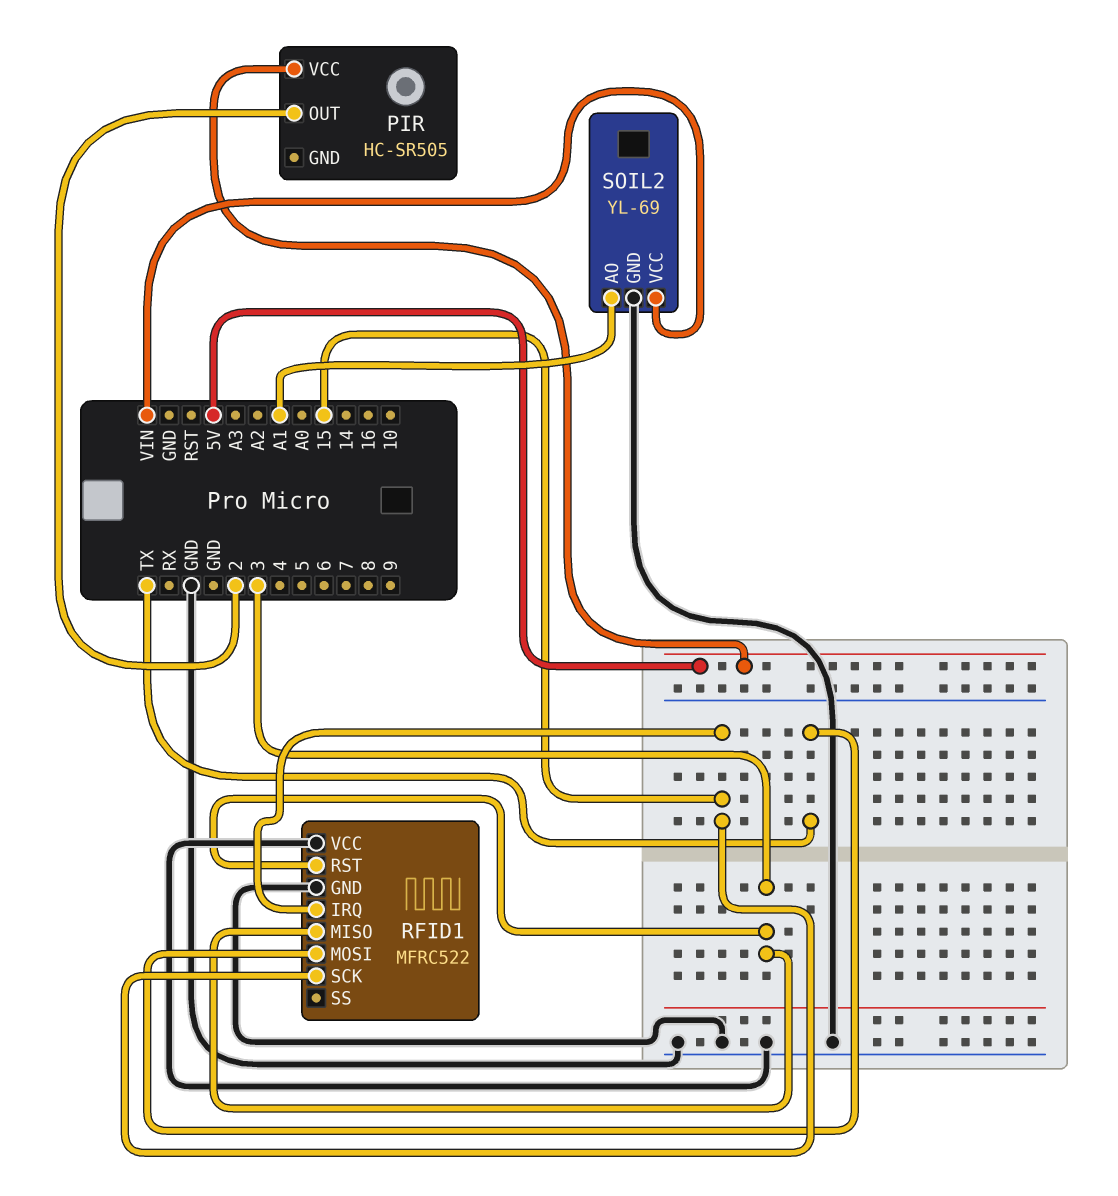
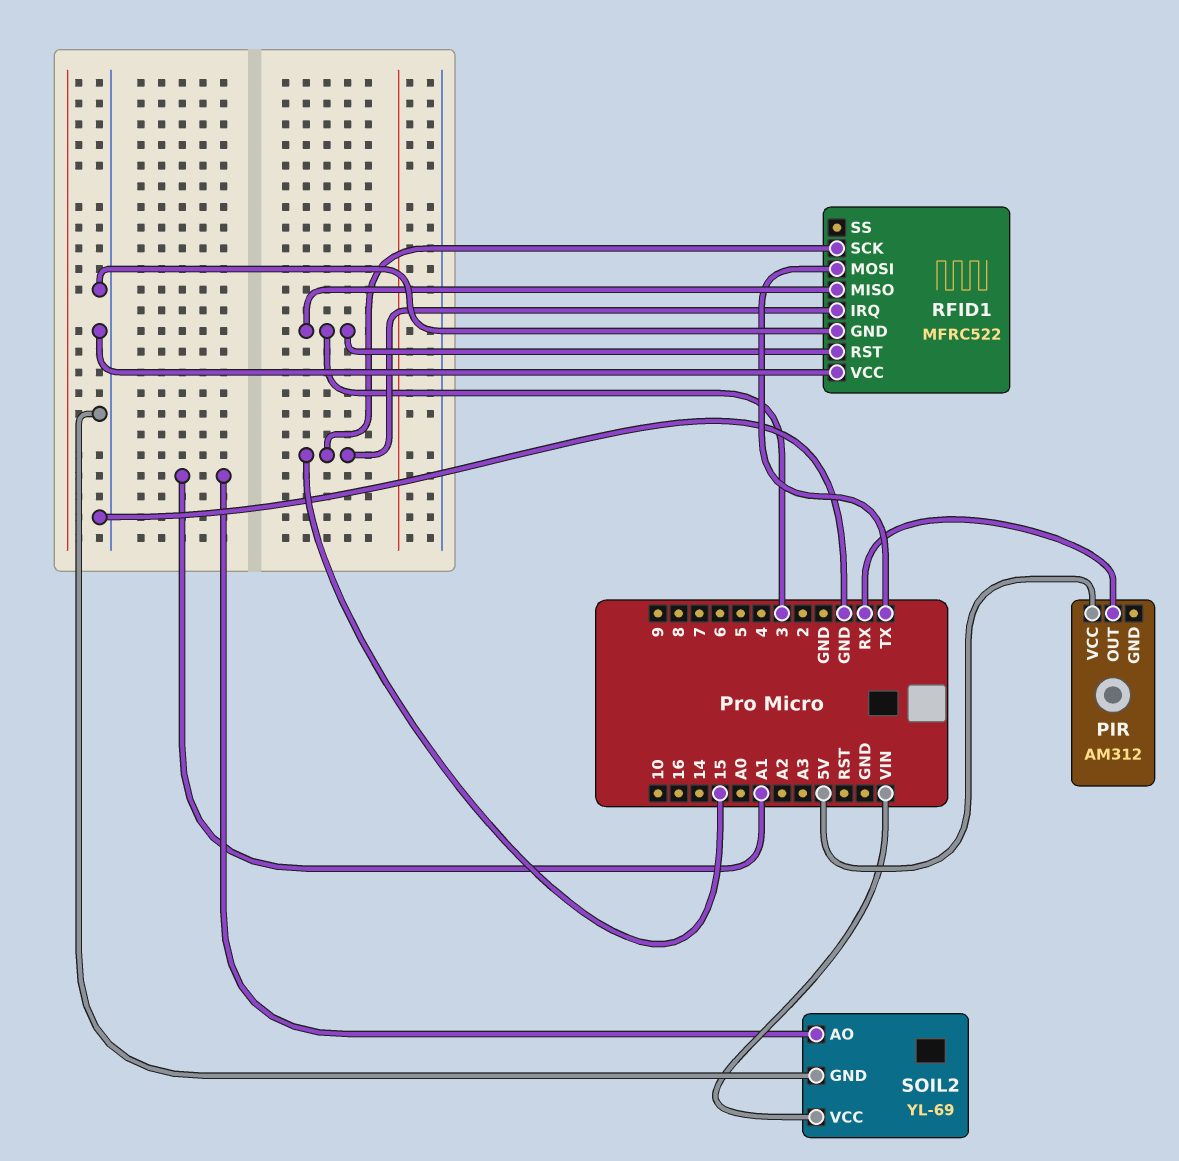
PIR: HC-SR505 -> AM312
PIR pin OUT: 2 -> RX

